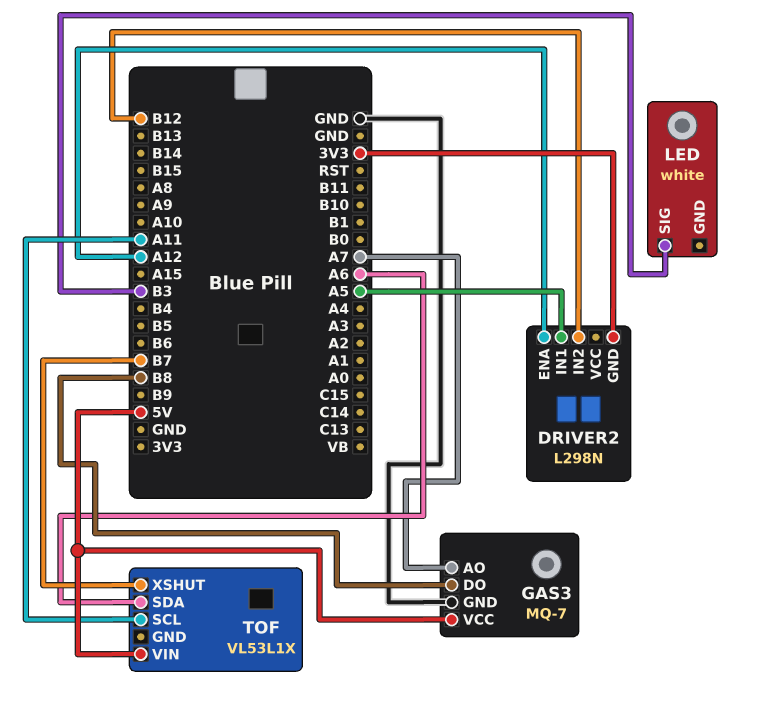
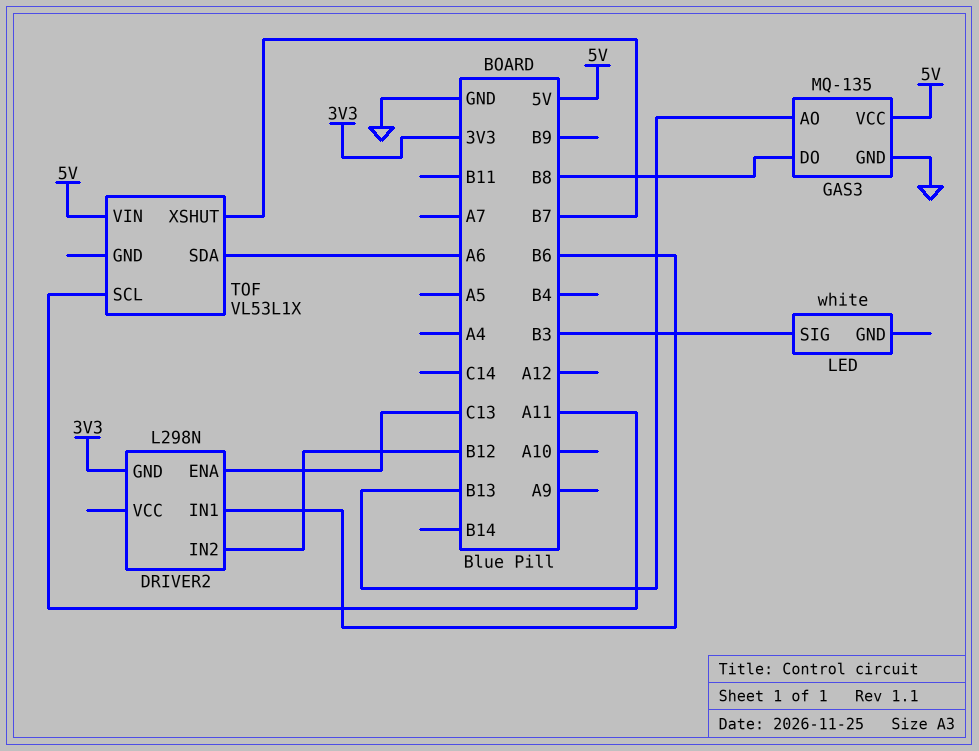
DRIVER2 pin ENA: A12 -> C13
DRIVER2 pin IN1: A5 -> B6
GAS3: MQ-7 -> MQ-135
GAS3 pin AO: A7 -> B13

